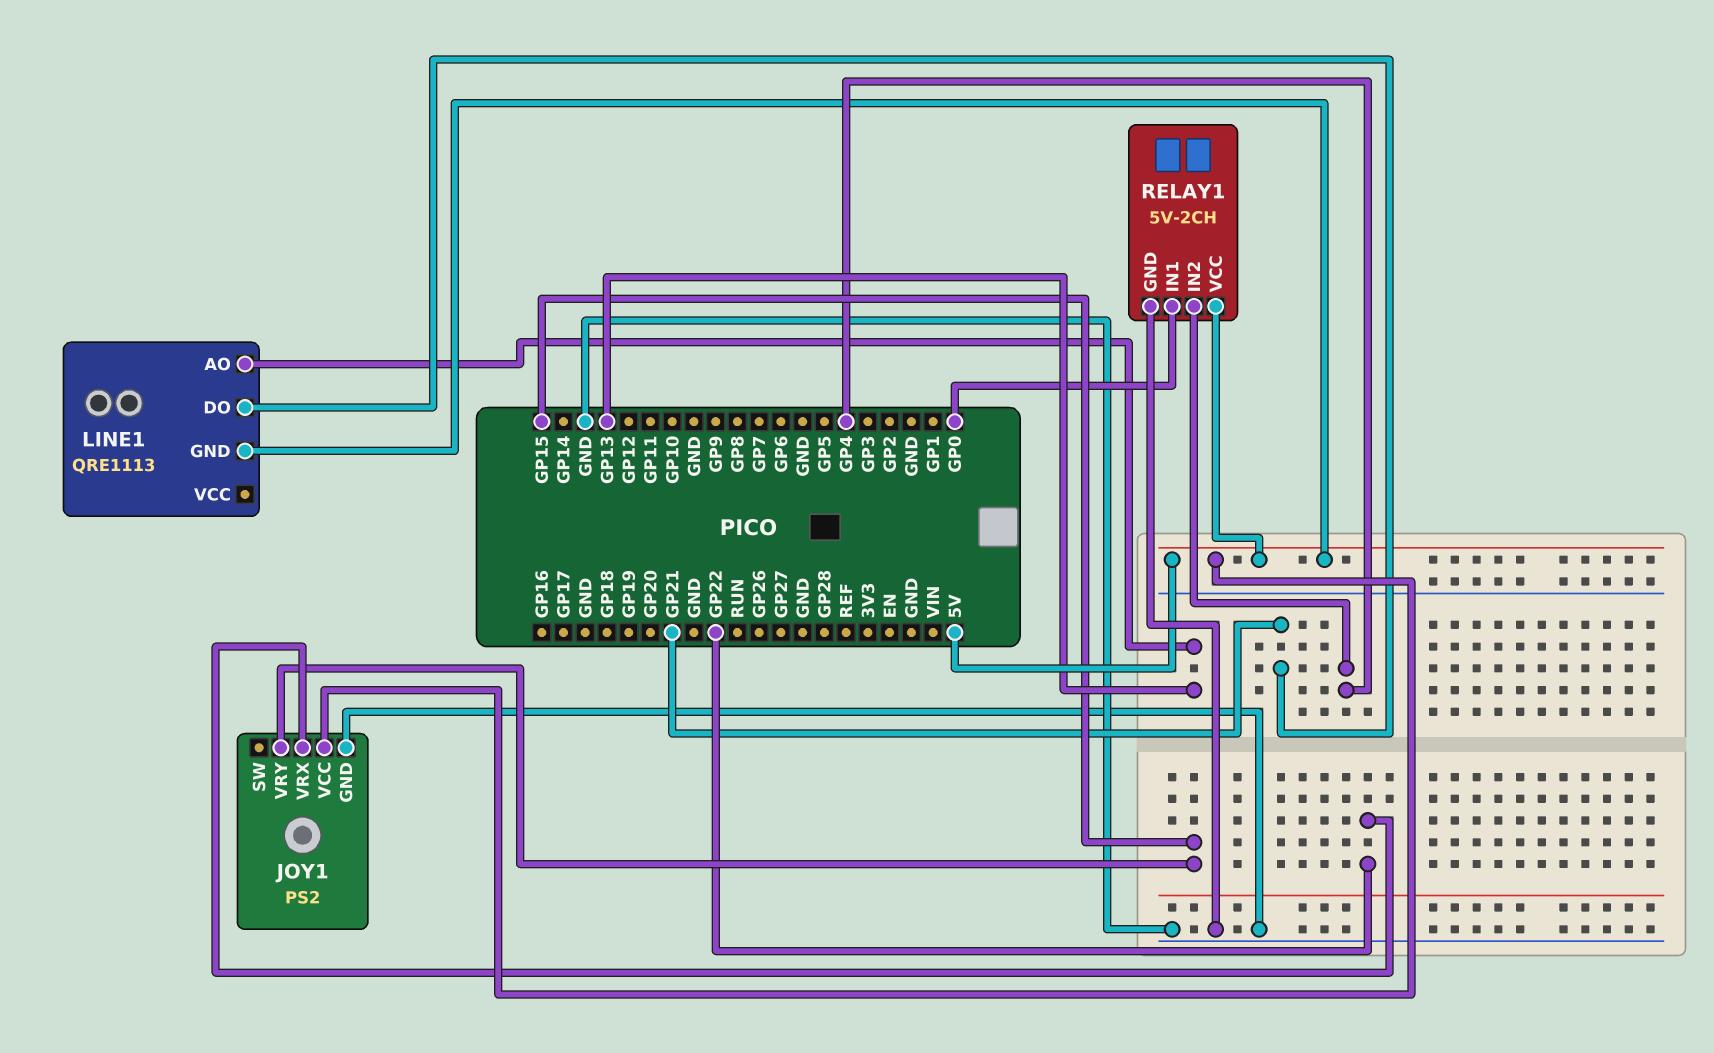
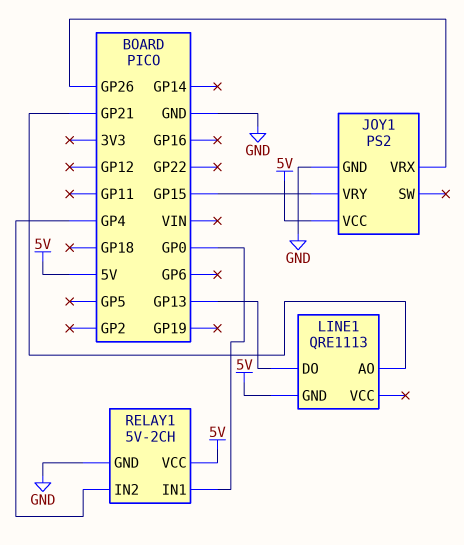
JOY1 pin VRX: GP22 -> GP26
LINE1 pin AO: GP13 -> GP21
LINE1 pin DO: GP21 -> GP13

